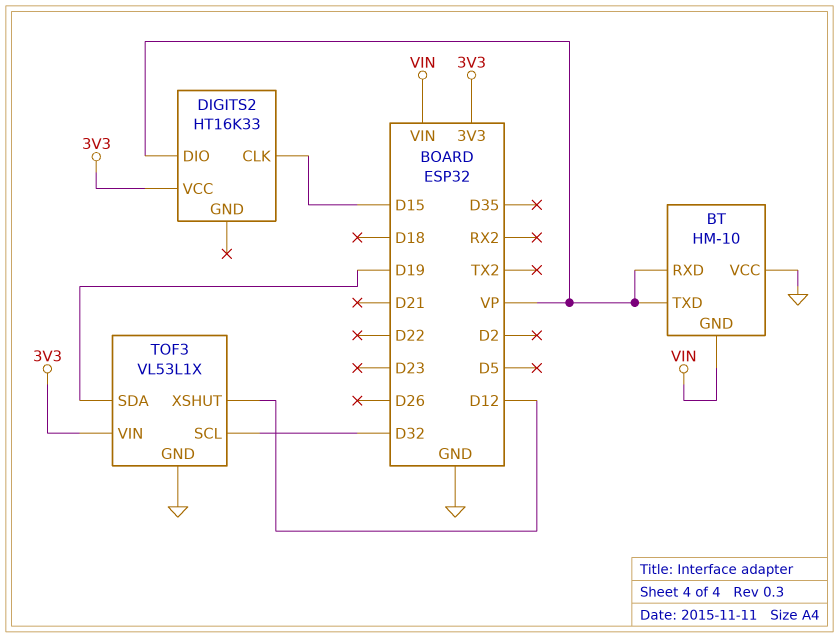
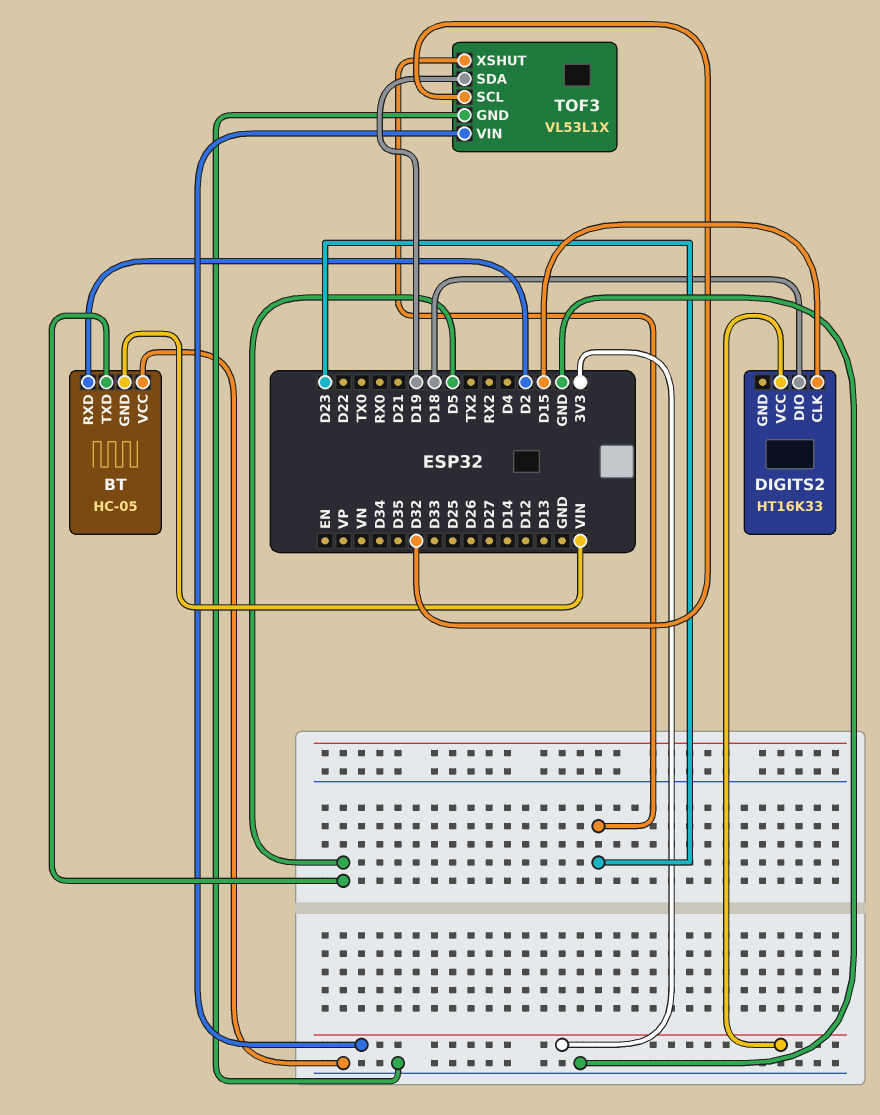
BT: HM-10 -> HC-05
BT pin RXD: VP -> D2
BT pin TXD: VP -> D5
DIGITS2 pin DIO: VP -> D18
TOF3 pin XSHUT: D12 -> D23

